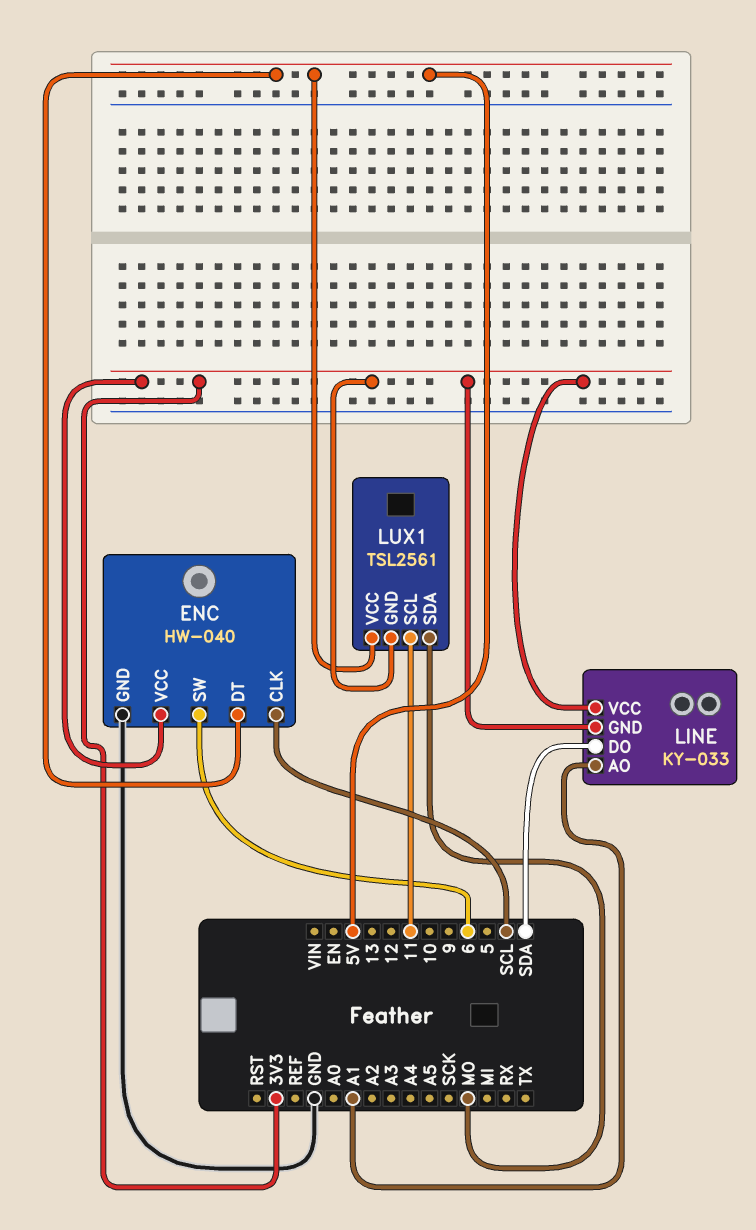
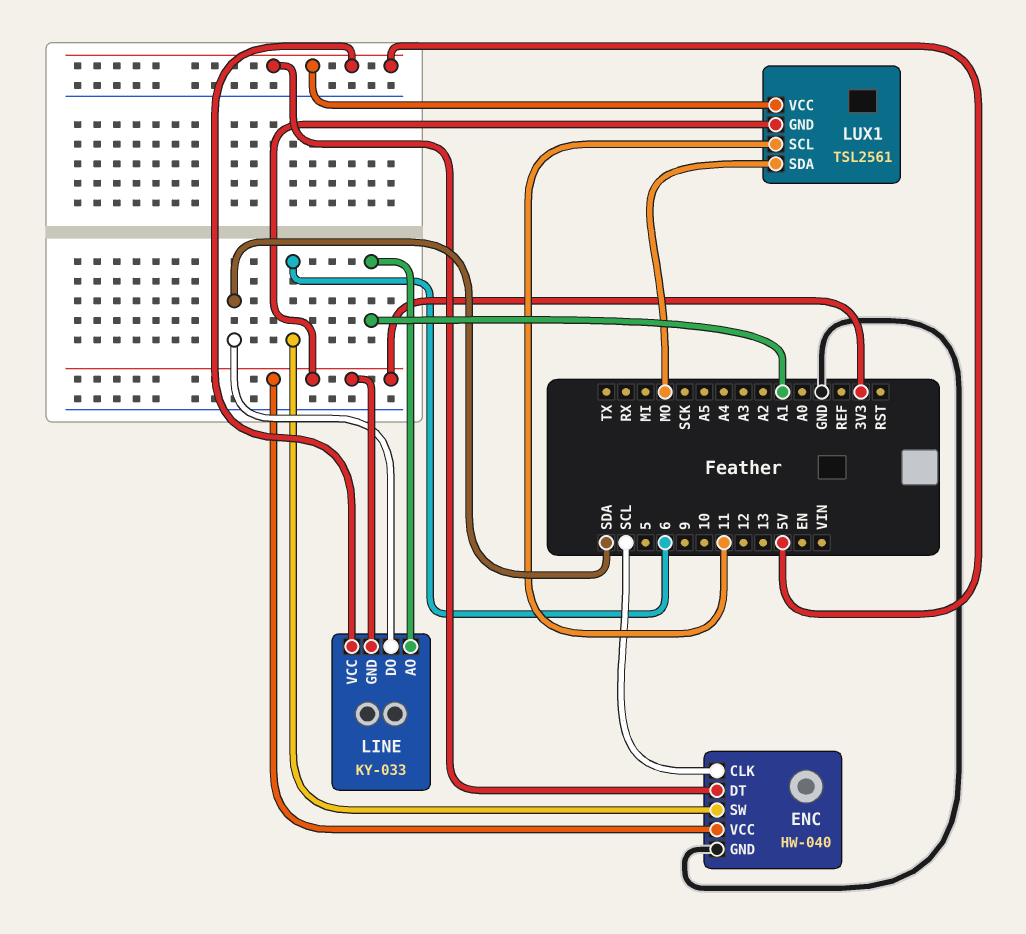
LINE pin VCC: 3V3 -> 5V

